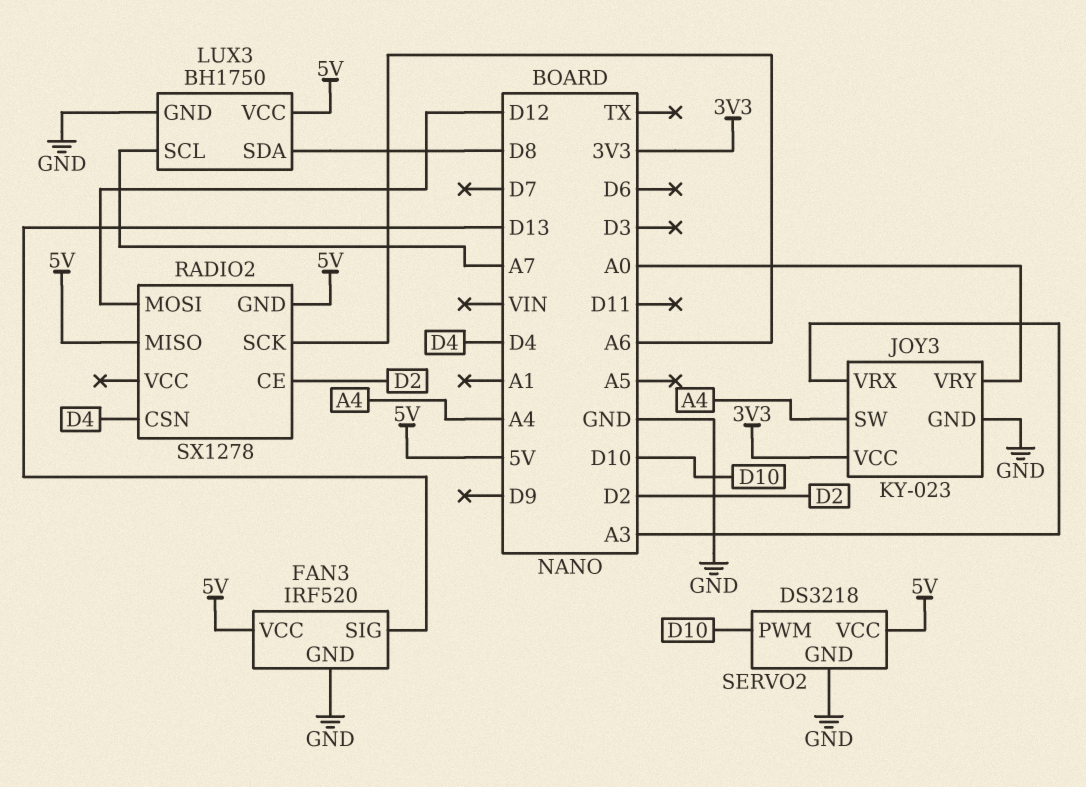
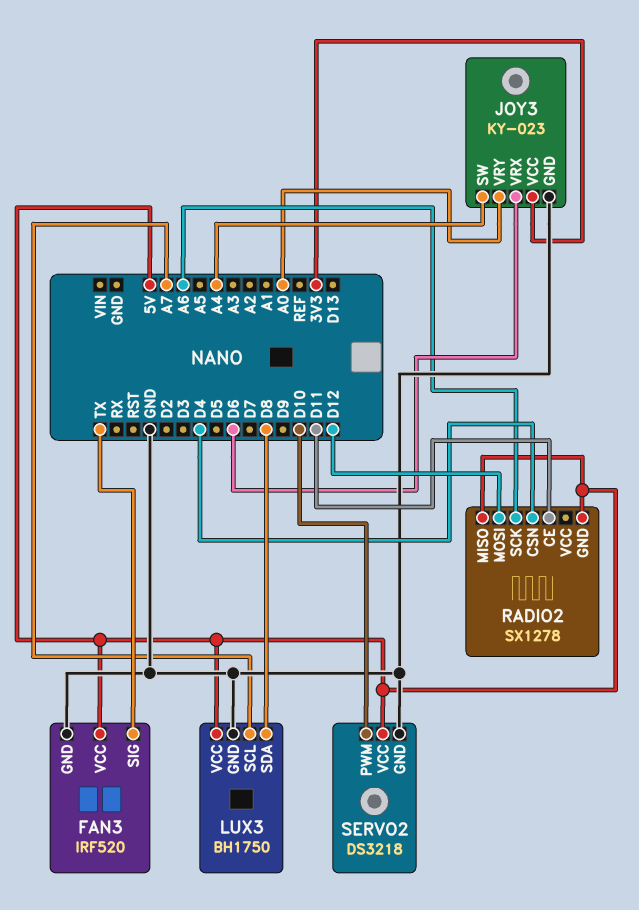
FAN3 pin SIG: D13 -> TX
JOY3 pin VRX: A3 -> D6
RADIO2 pin CE: D2 -> D11

